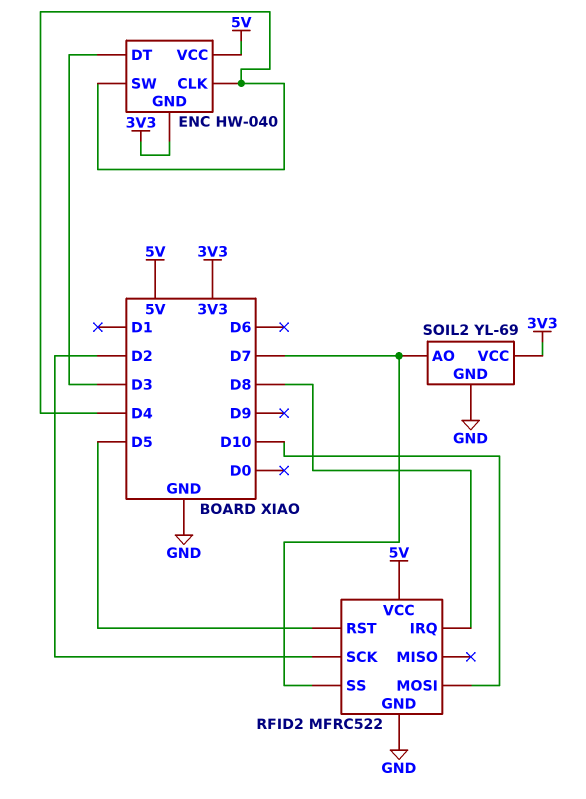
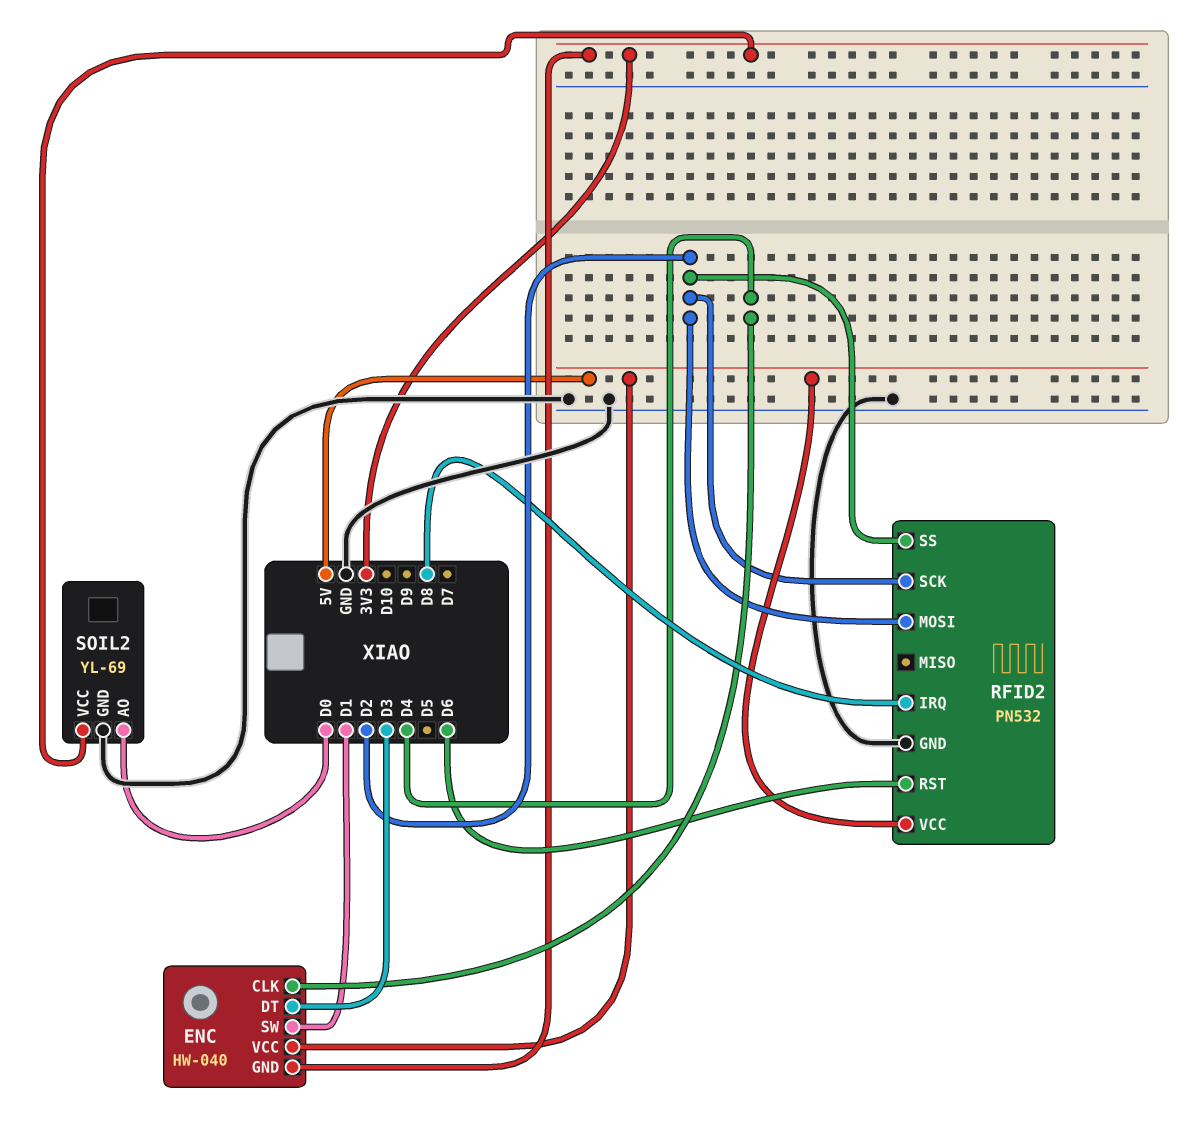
ENC pin SW: D4 -> D1
RFID2: MFRC522 -> PN532
RFID2 pin MOSI: D10 -> D2
RFID2 pin RST: D5 -> D6
RFID2 pin SS: D7 -> D2
SOIL2 pin AO: D7 -> D0

